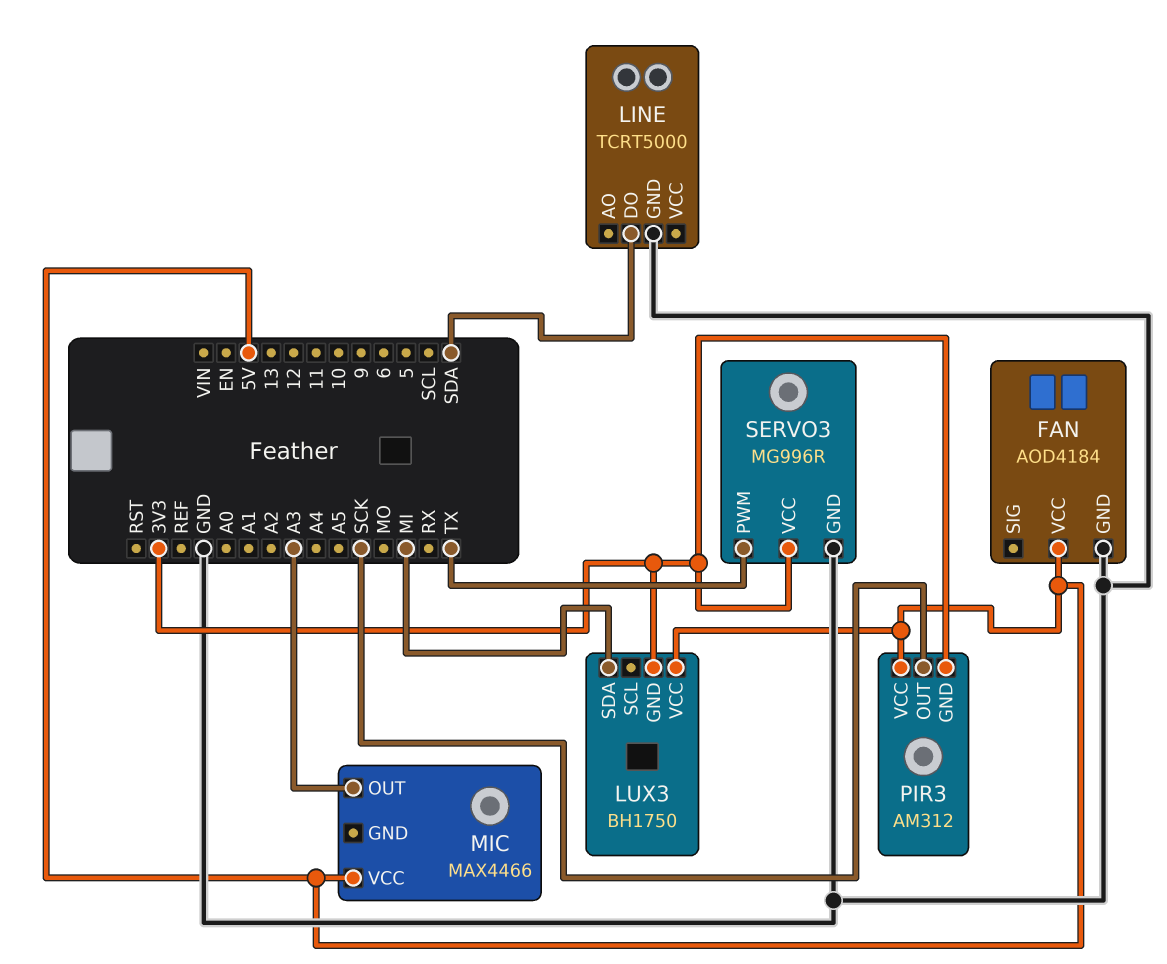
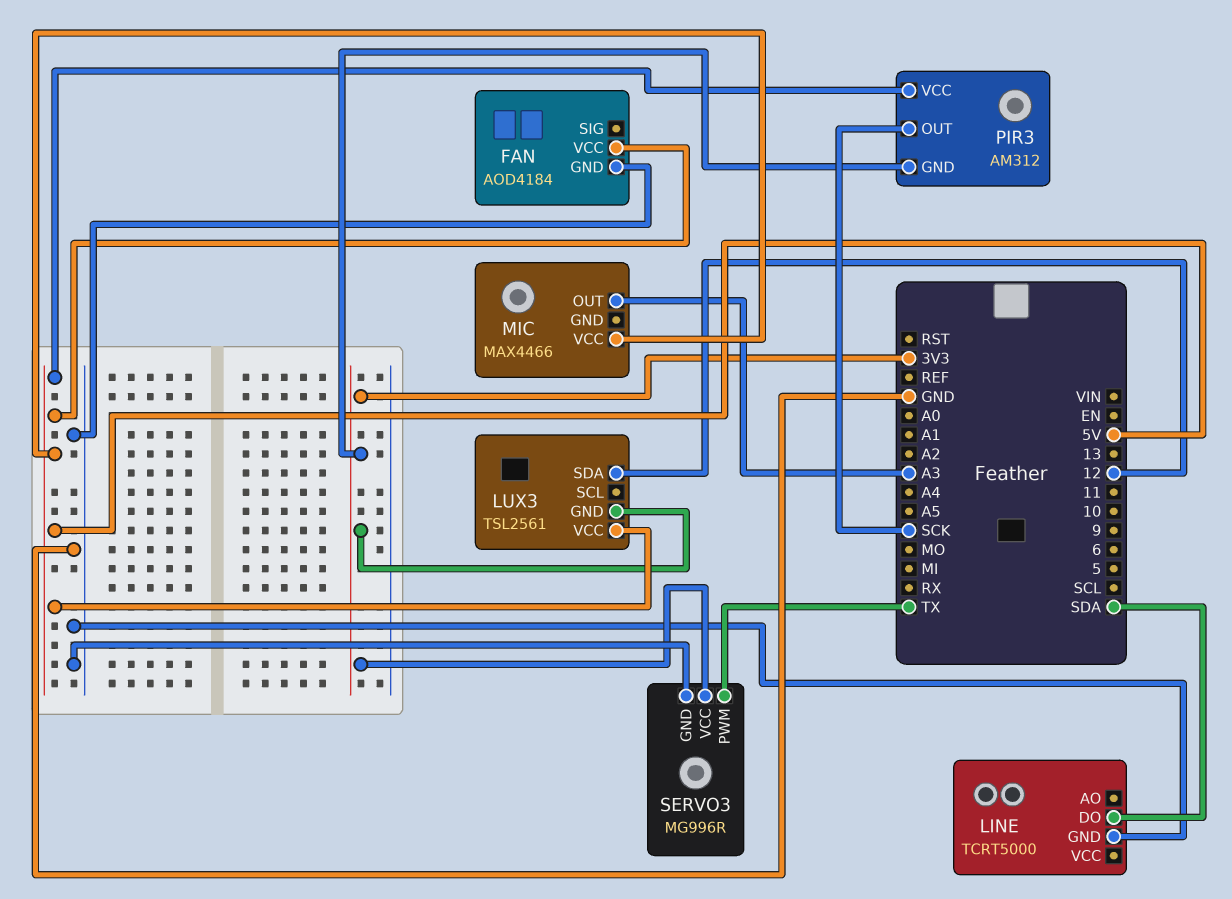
LUX3: BH1750 -> TSL2561
LUX3 pin SDA: MI -> 12

